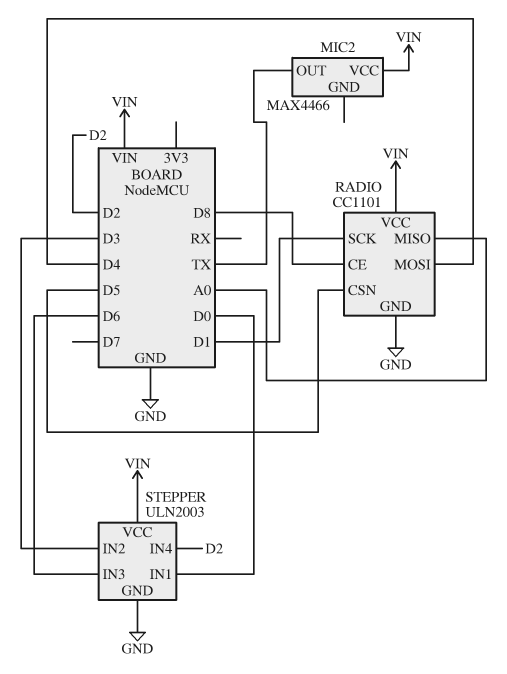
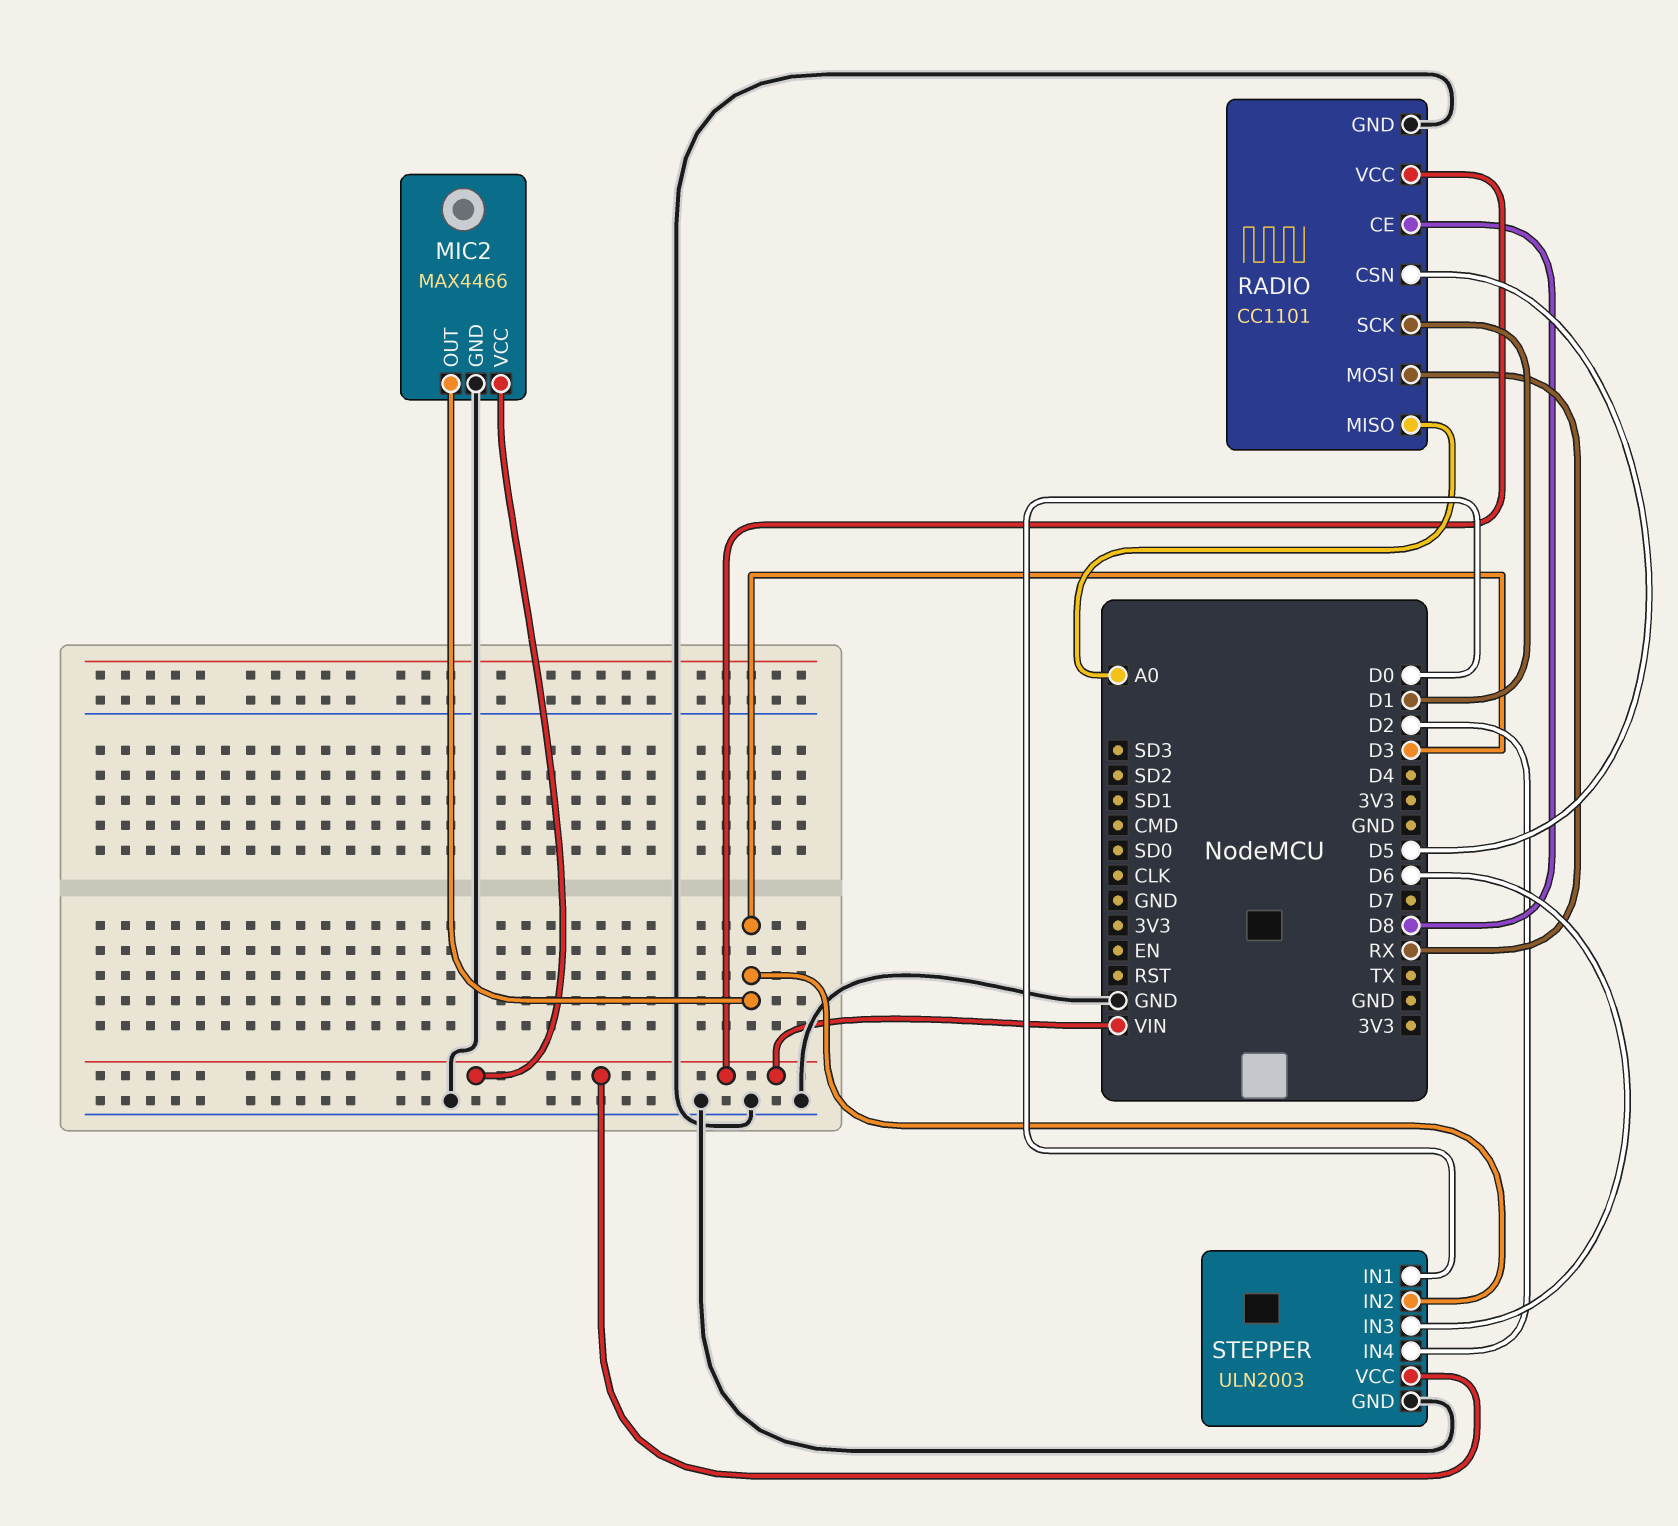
MIC2 pin GND: none -> GND
MIC2 pin OUT: TX -> D3
RADIO pin MOSI: D4 -> RX

